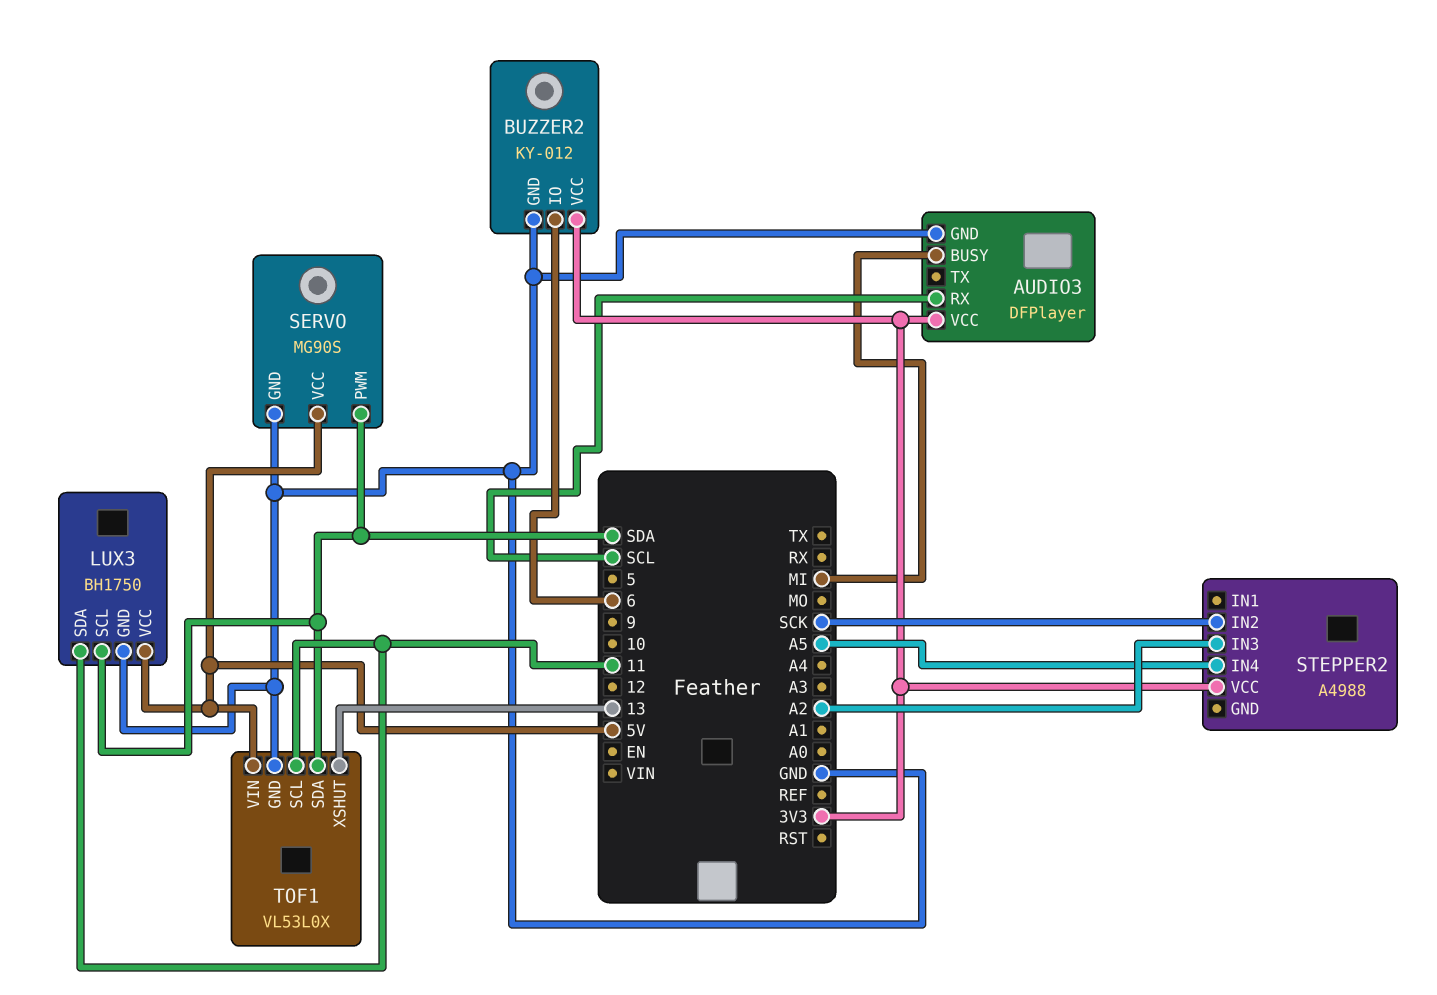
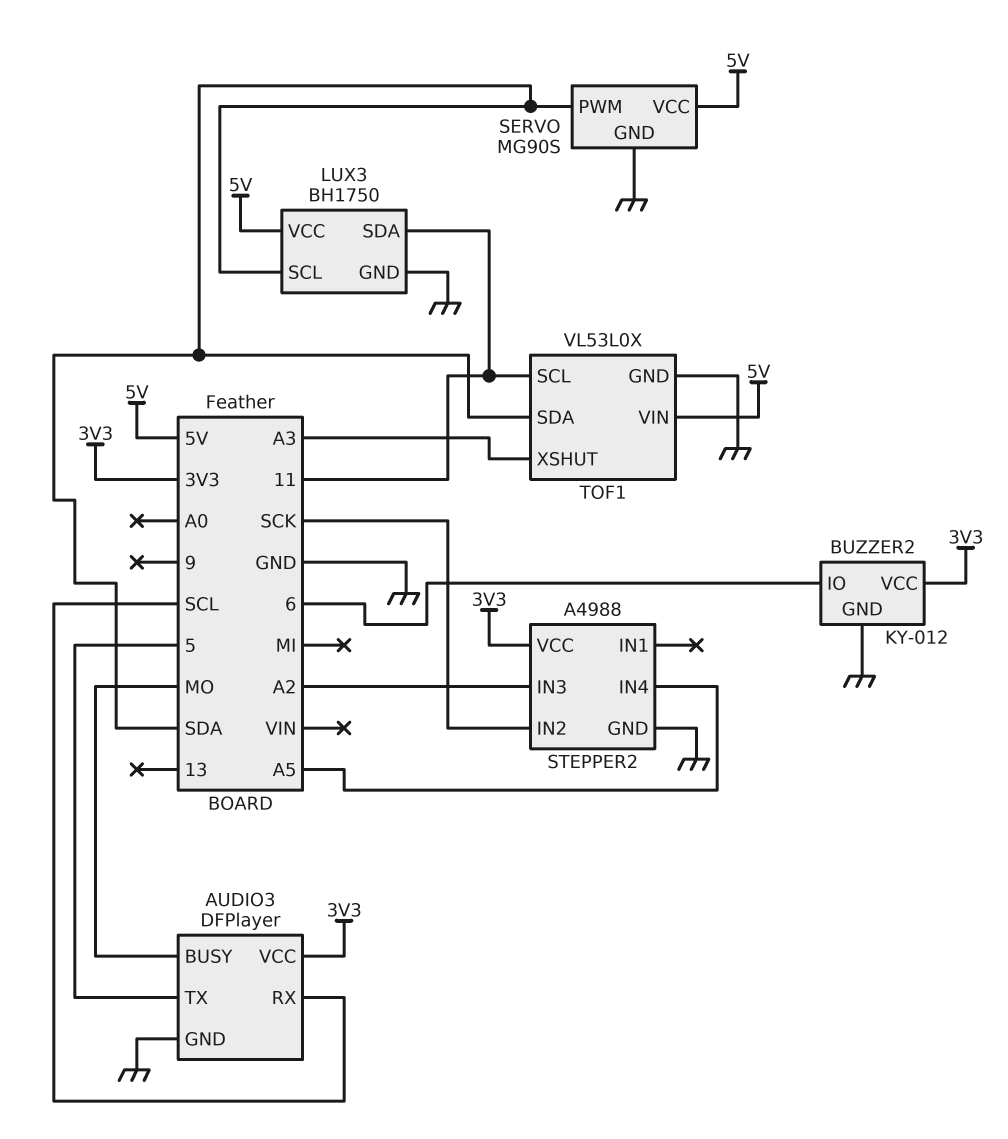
AUDIO3 pin BUSY: MI -> MO
AUDIO3 pin TX: none -> 5
STEPPER2 pin GND: none -> GND
TOF1 pin XSHUT: 13 -> A3

